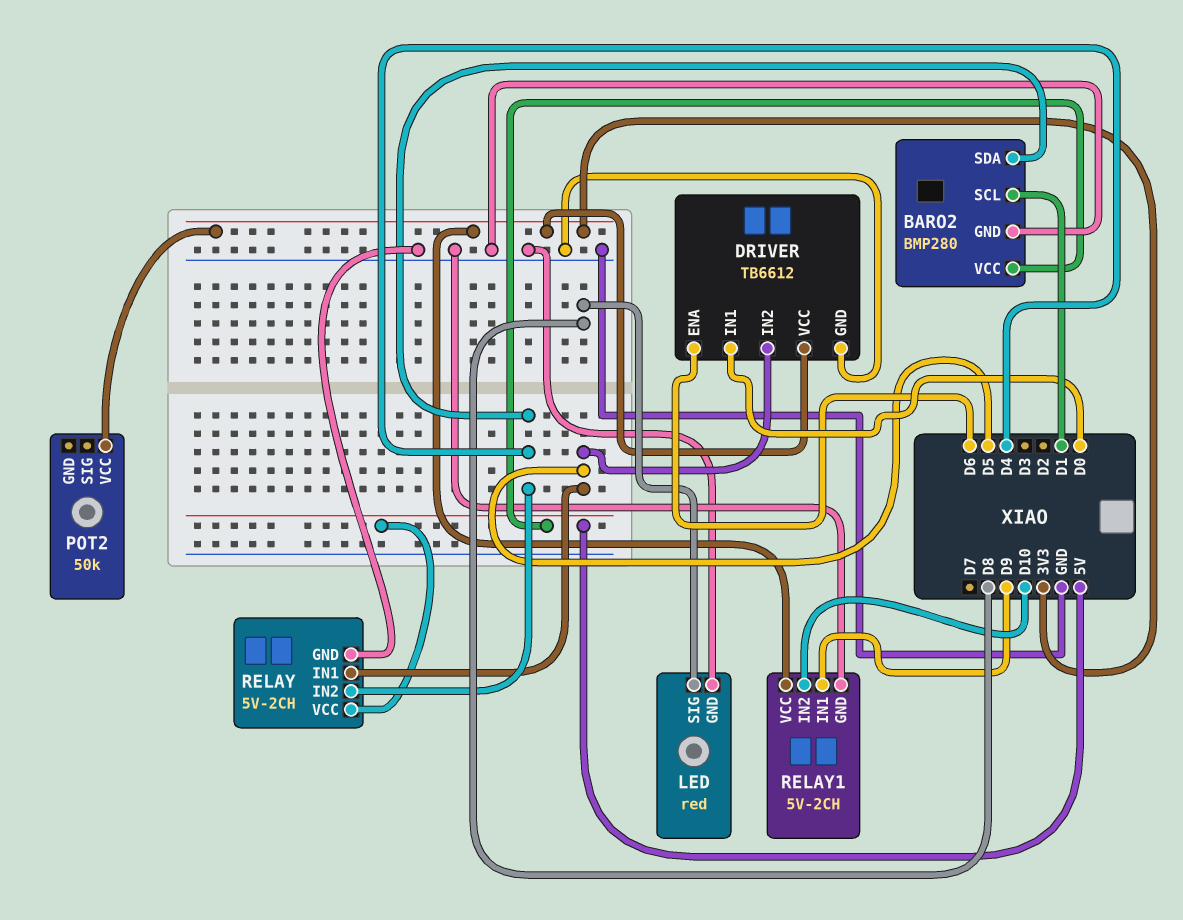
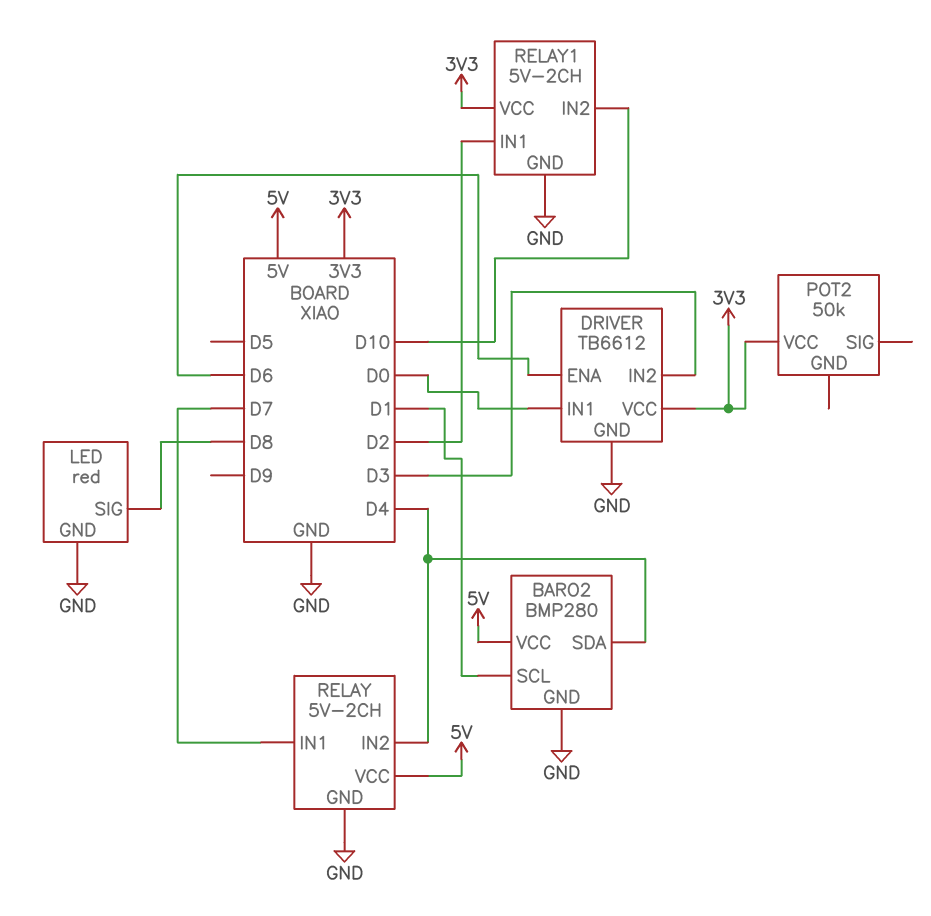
DRIVER pin IN2: D5 -> D3
RELAY pin IN1: D5 -> D7
RELAY1 pin IN1: D9 -> D2

